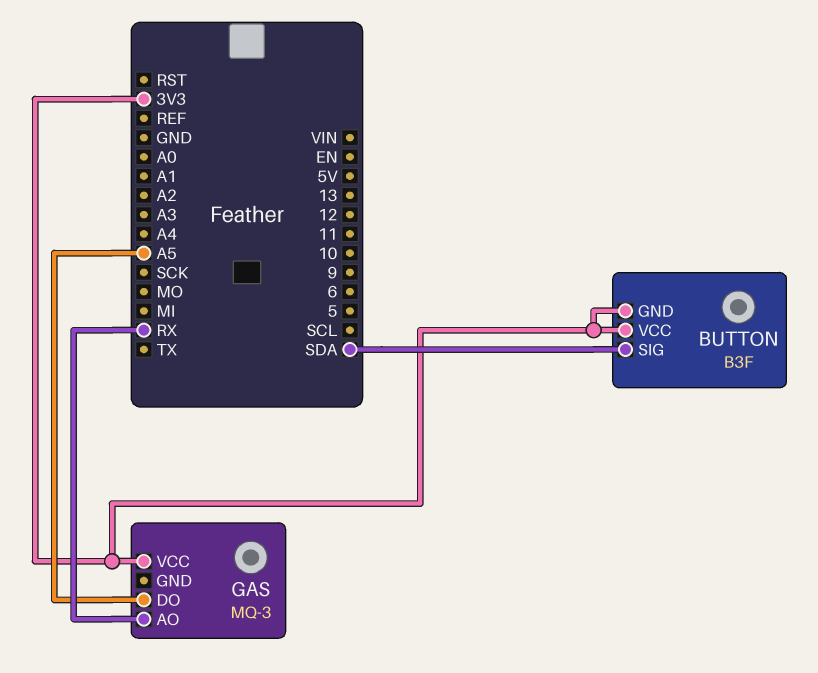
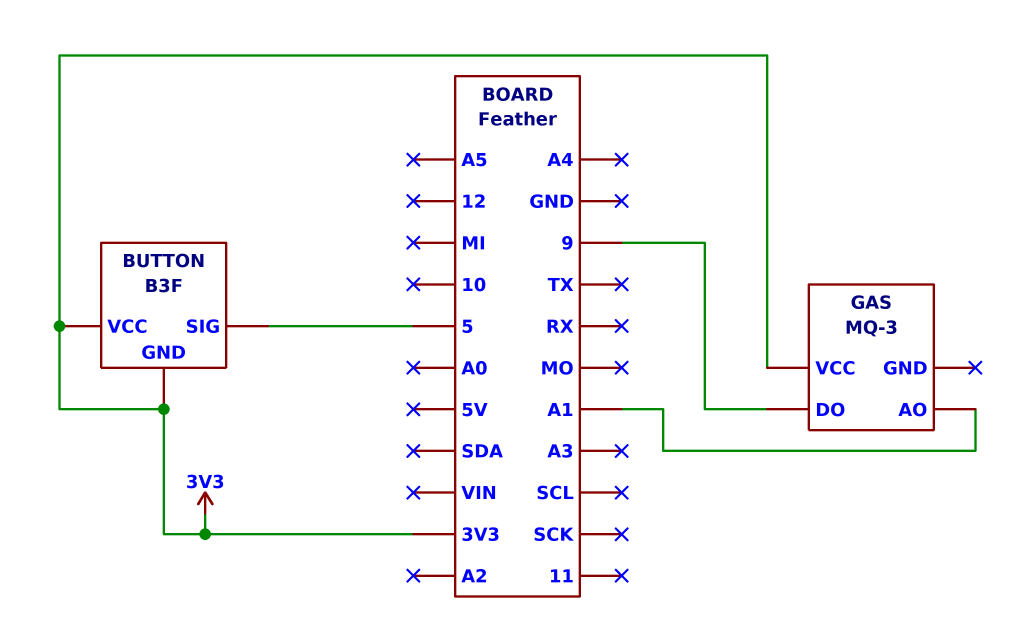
BUTTON pin SIG: SDA -> 5
GAS pin AO: RX -> A1
GAS pin DO: A5 -> 9

